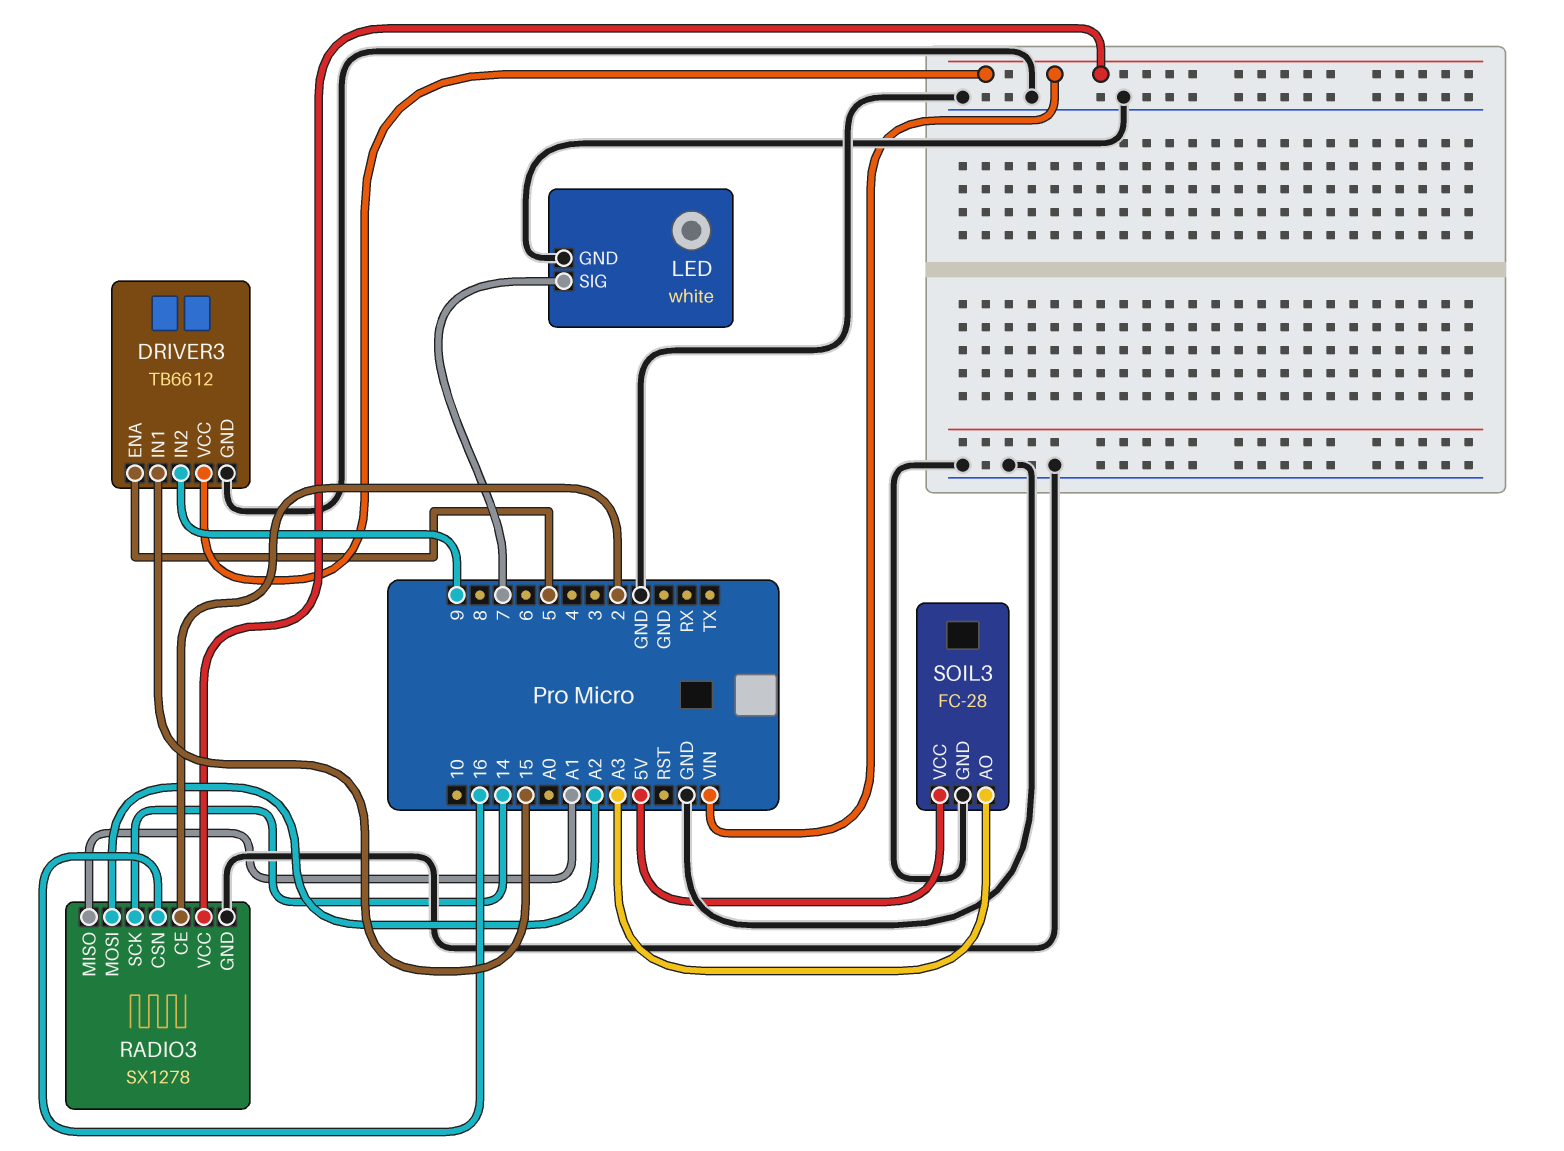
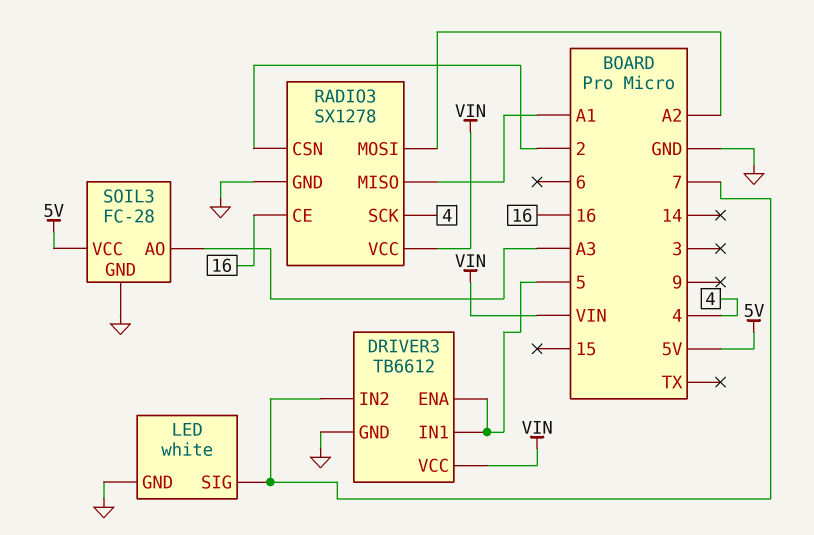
DRIVER3 pin IN1: 15 -> 5
DRIVER3 pin IN2: 9 -> 7
RADIO3 pin CE: 2 -> 16
RADIO3 pin CSN: 16 -> 2
RADIO3 pin SCK: 14 -> 4

